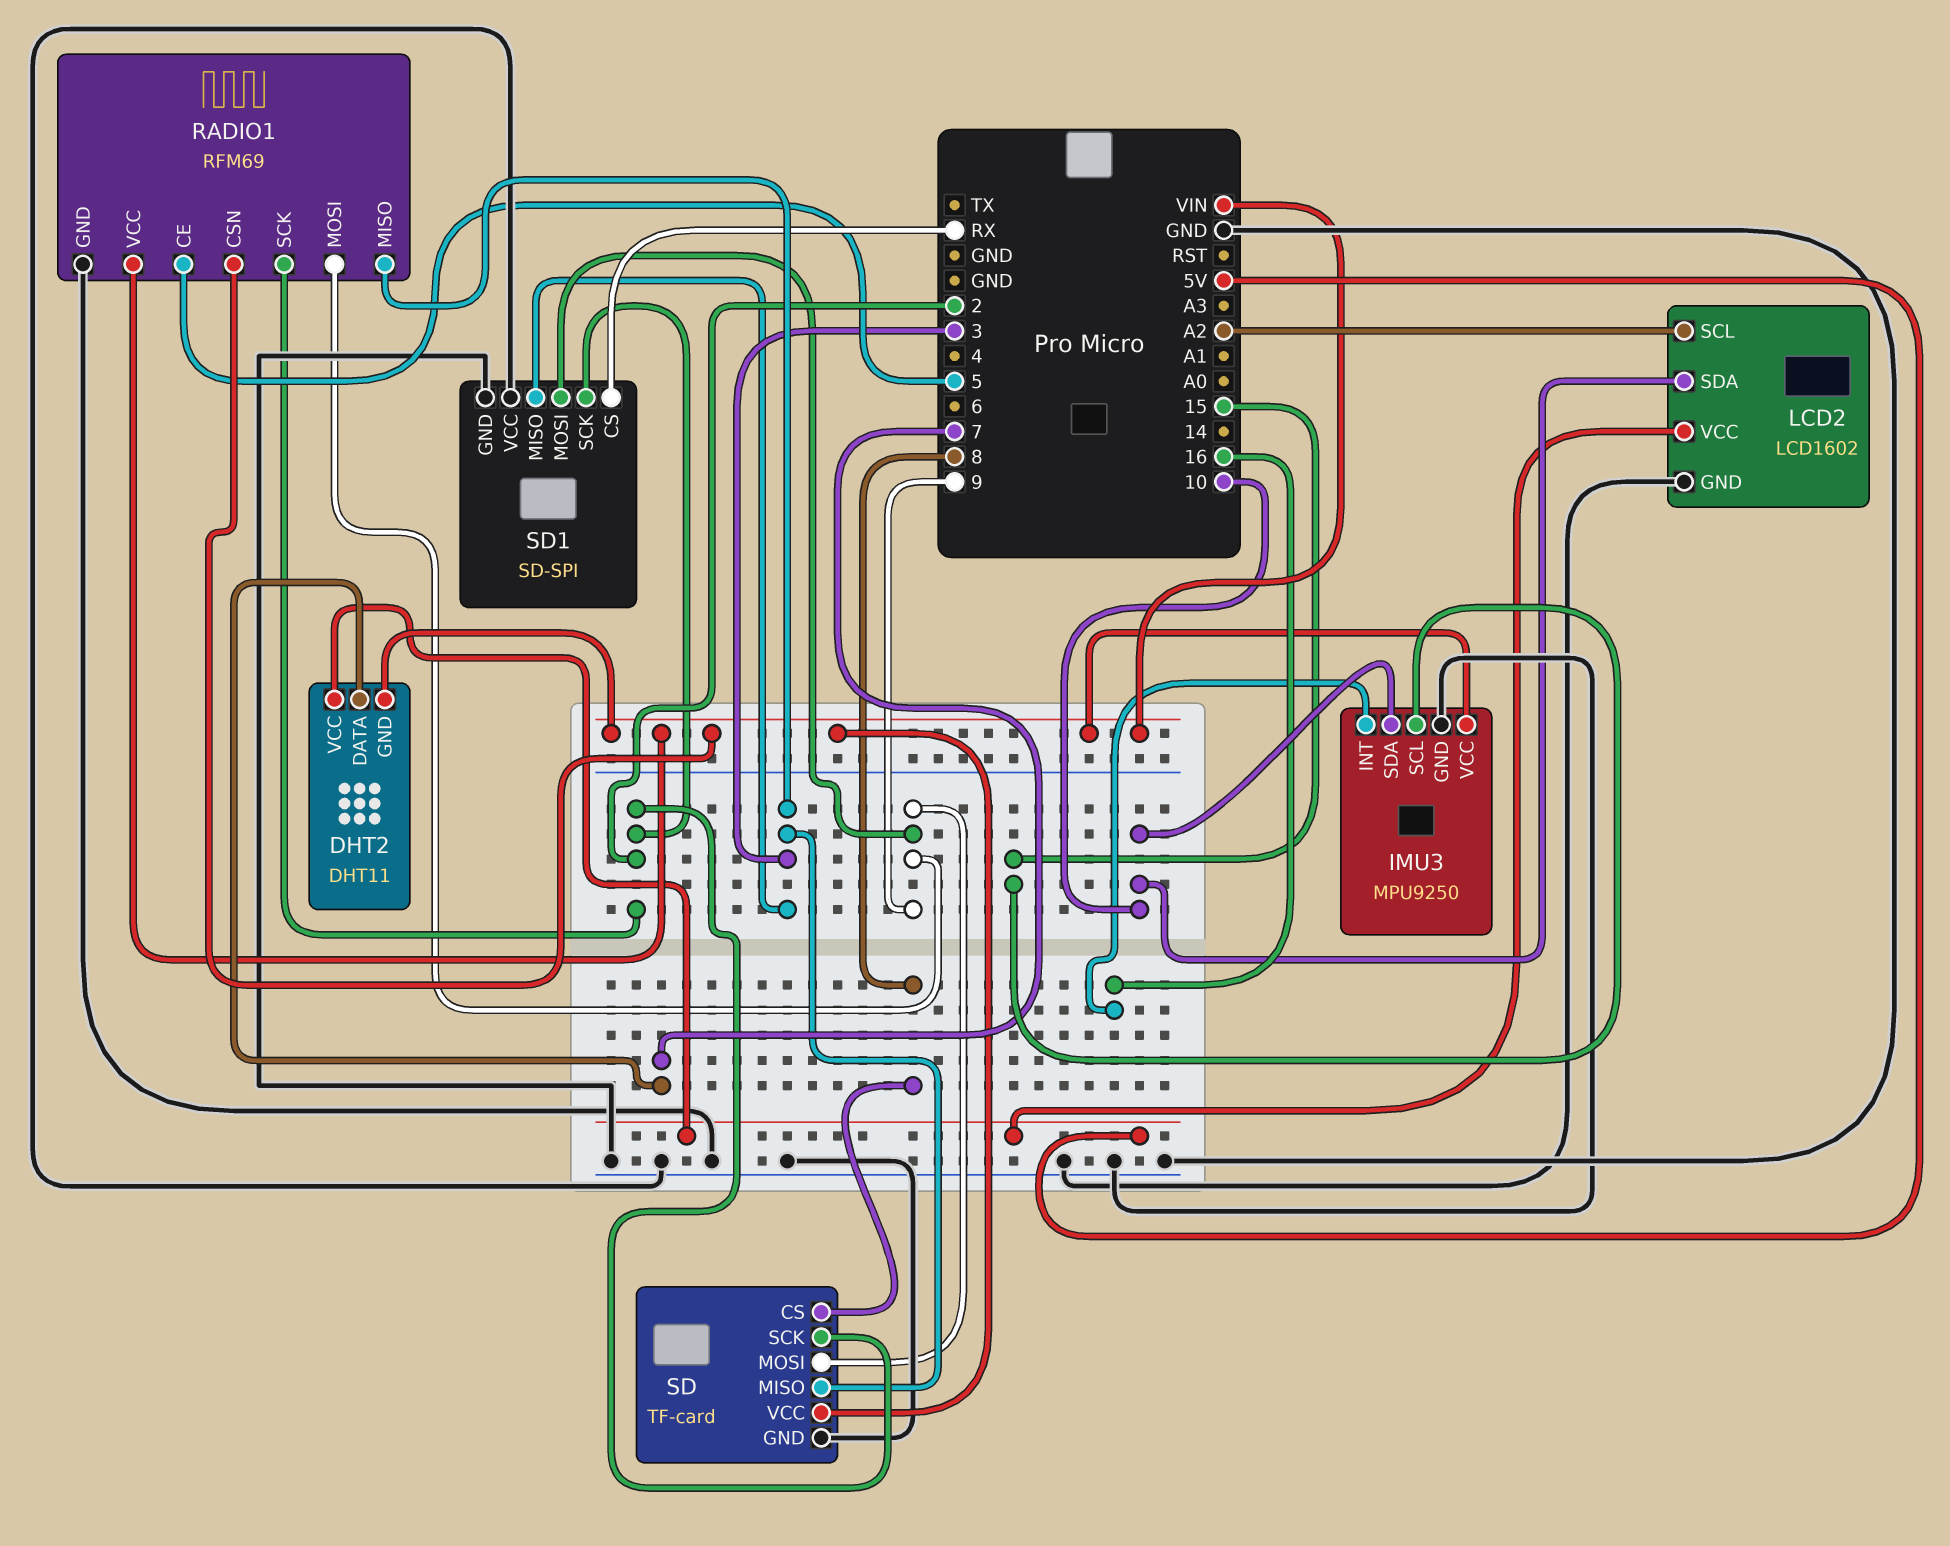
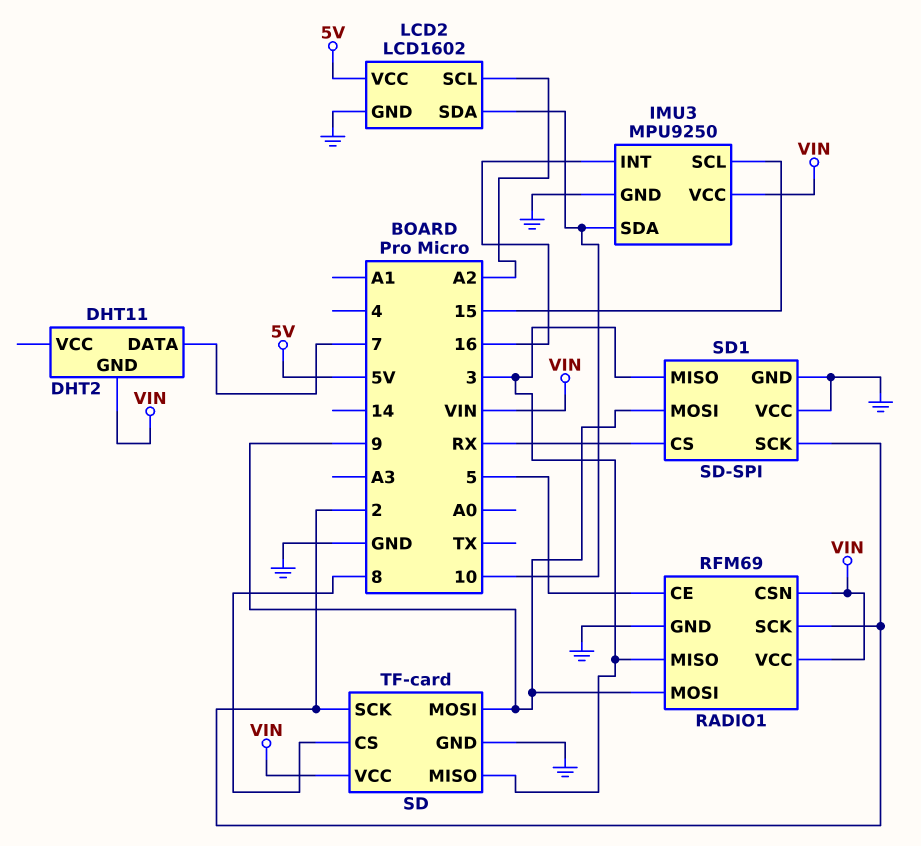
DHT2 pin VCC: 5V -> none

